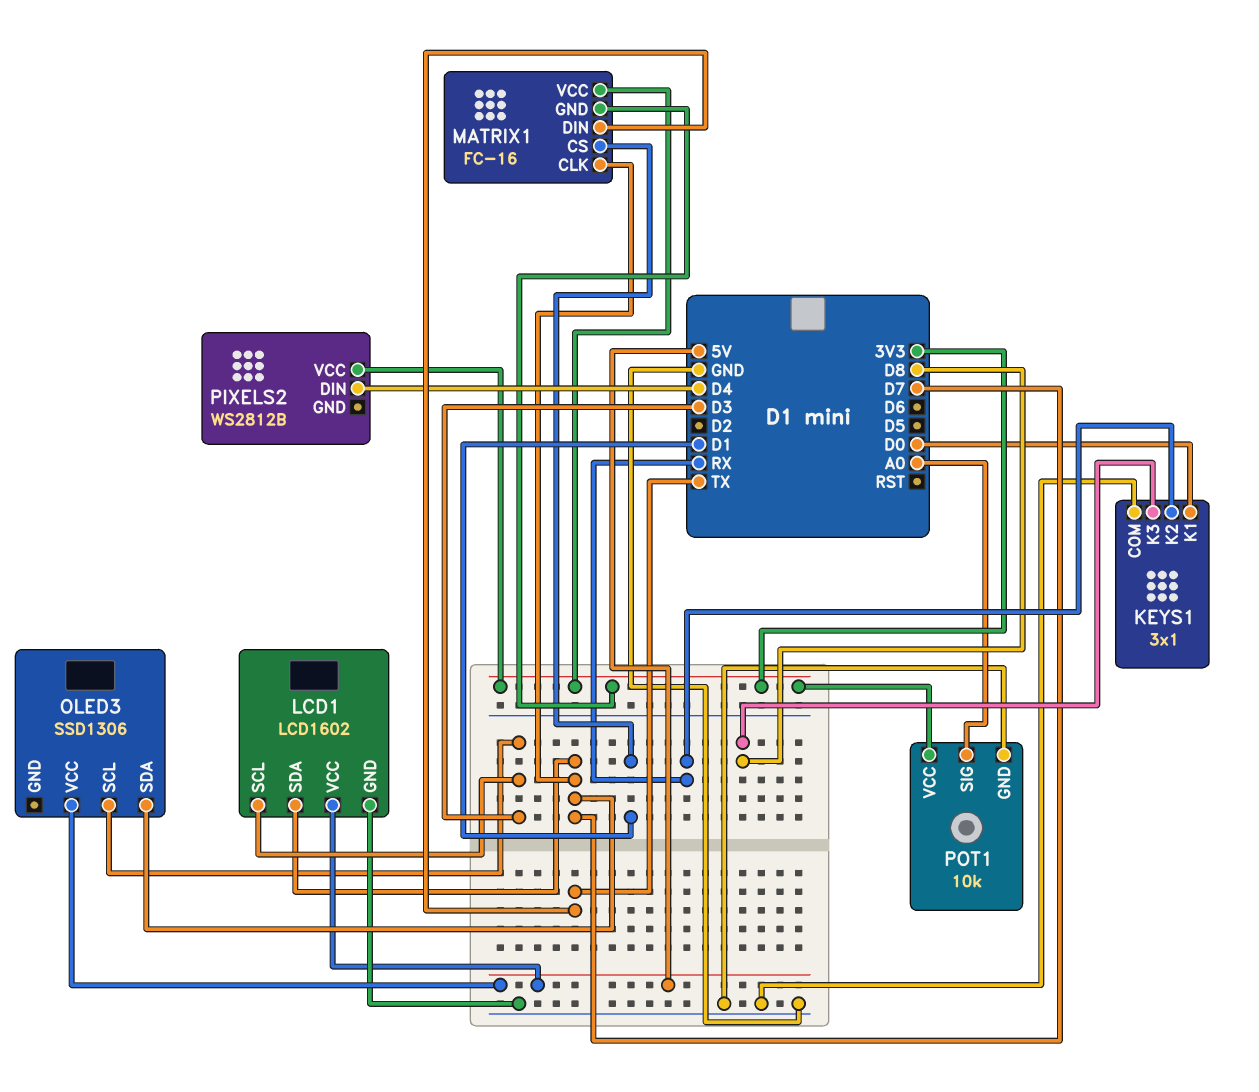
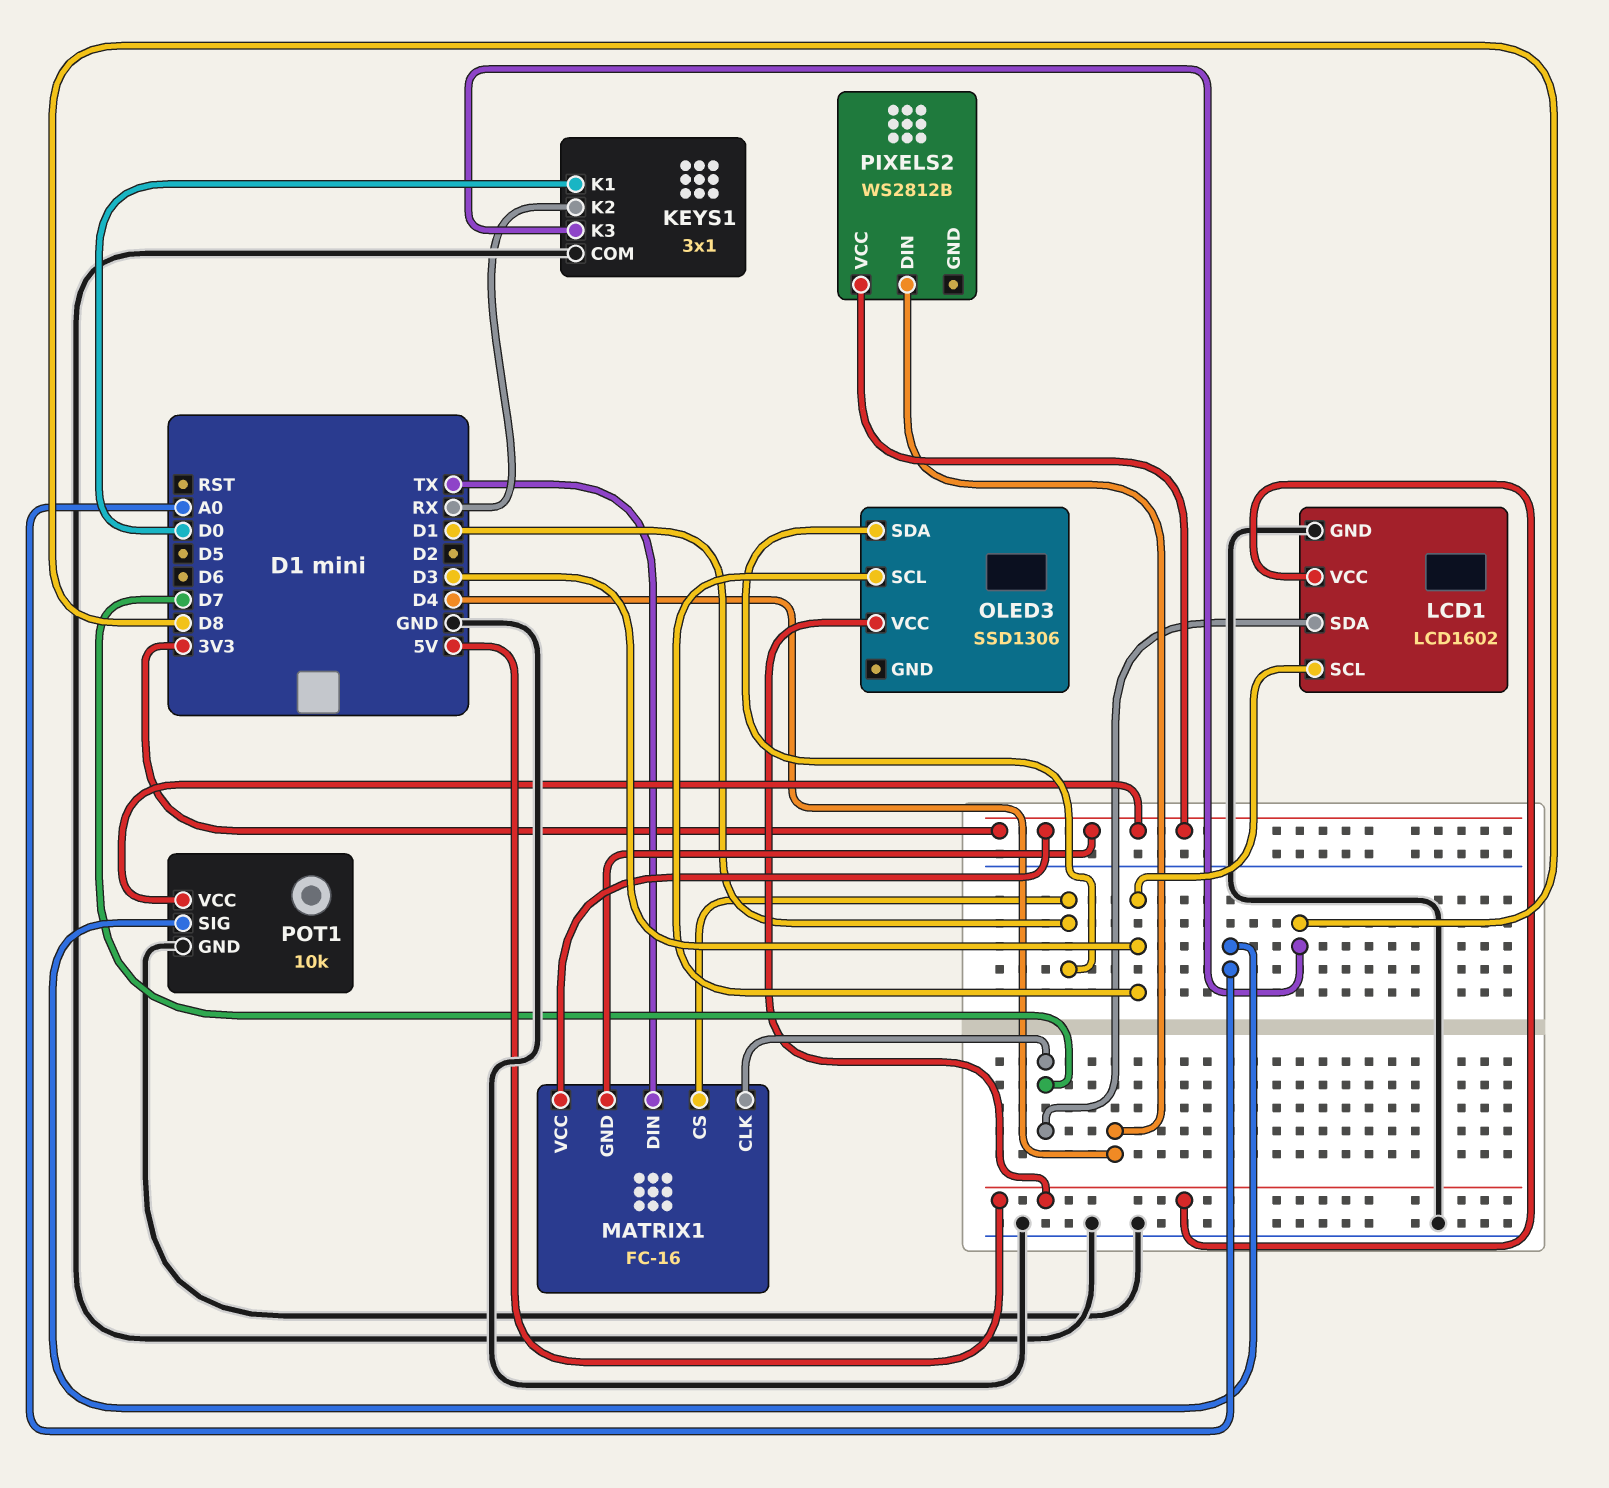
OLED3 pin SDA: D7 -> D1

